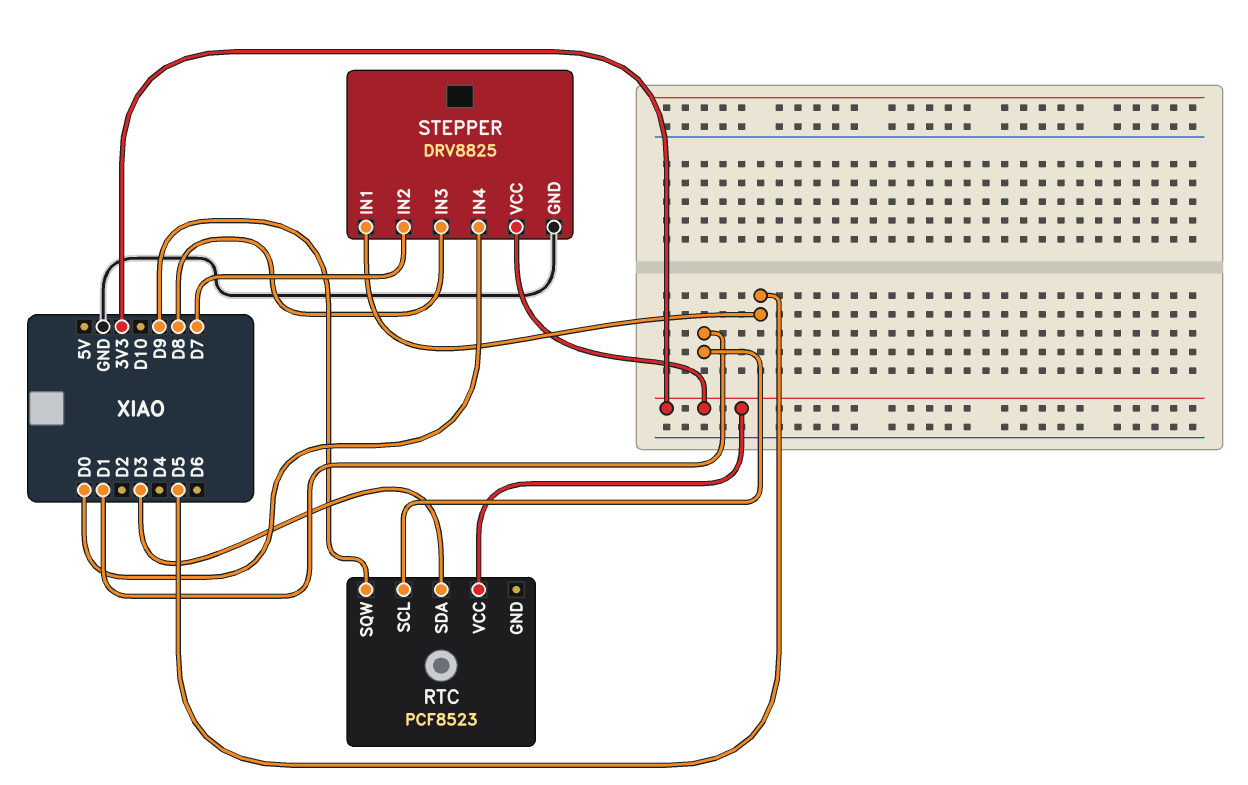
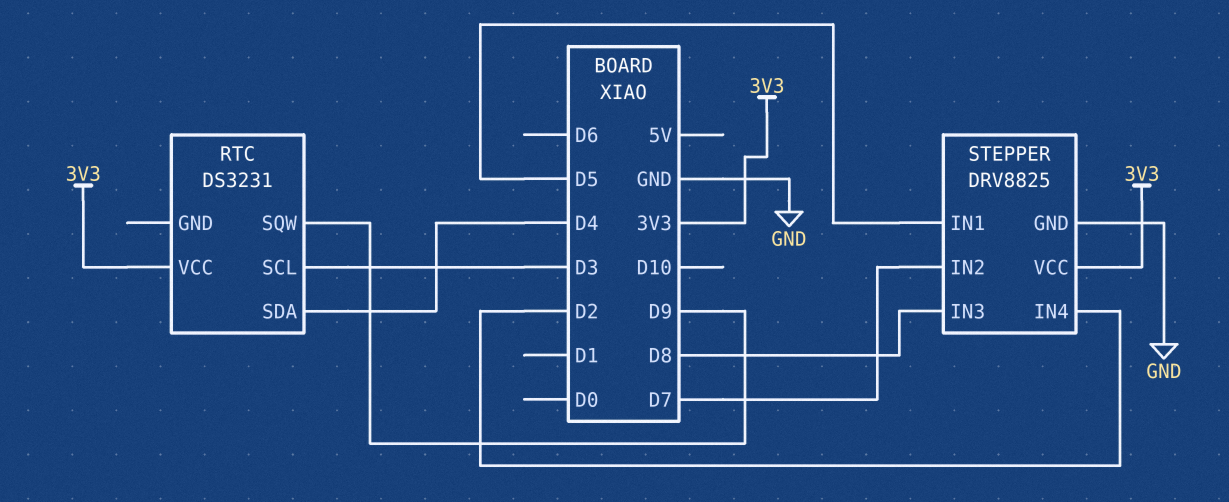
RTC: PCF8523 -> DS3231
RTC pin SCL: D1 -> D3
RTC pin SDA: D3 -> D4
STEPPER pin IN4: D0 -> D2

